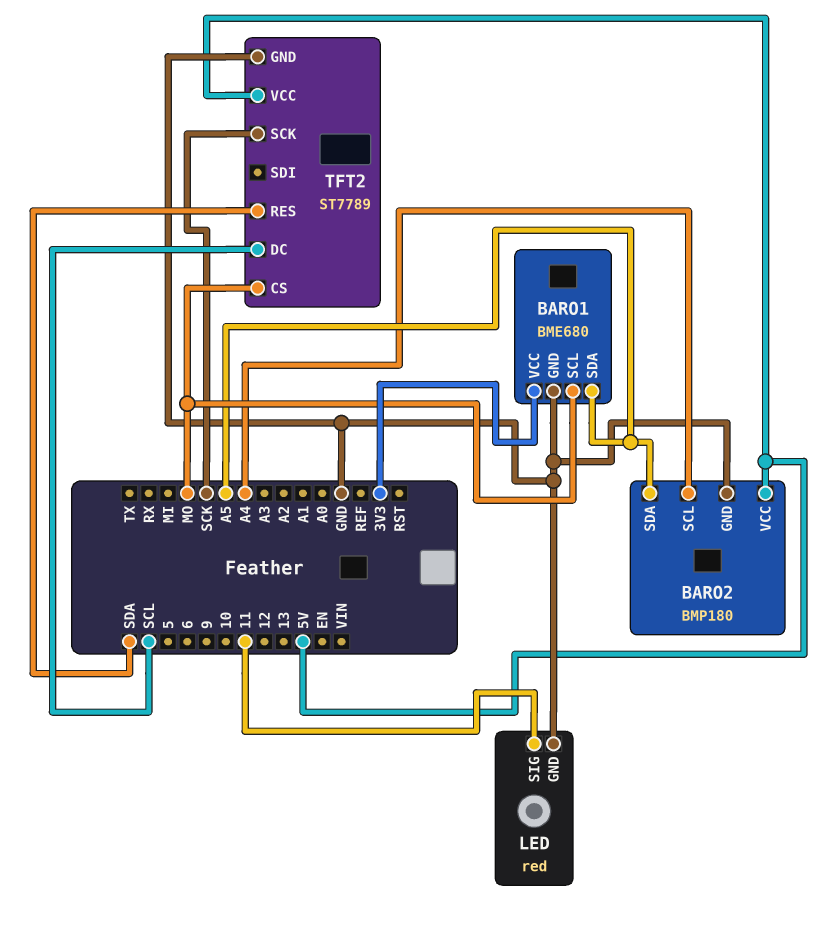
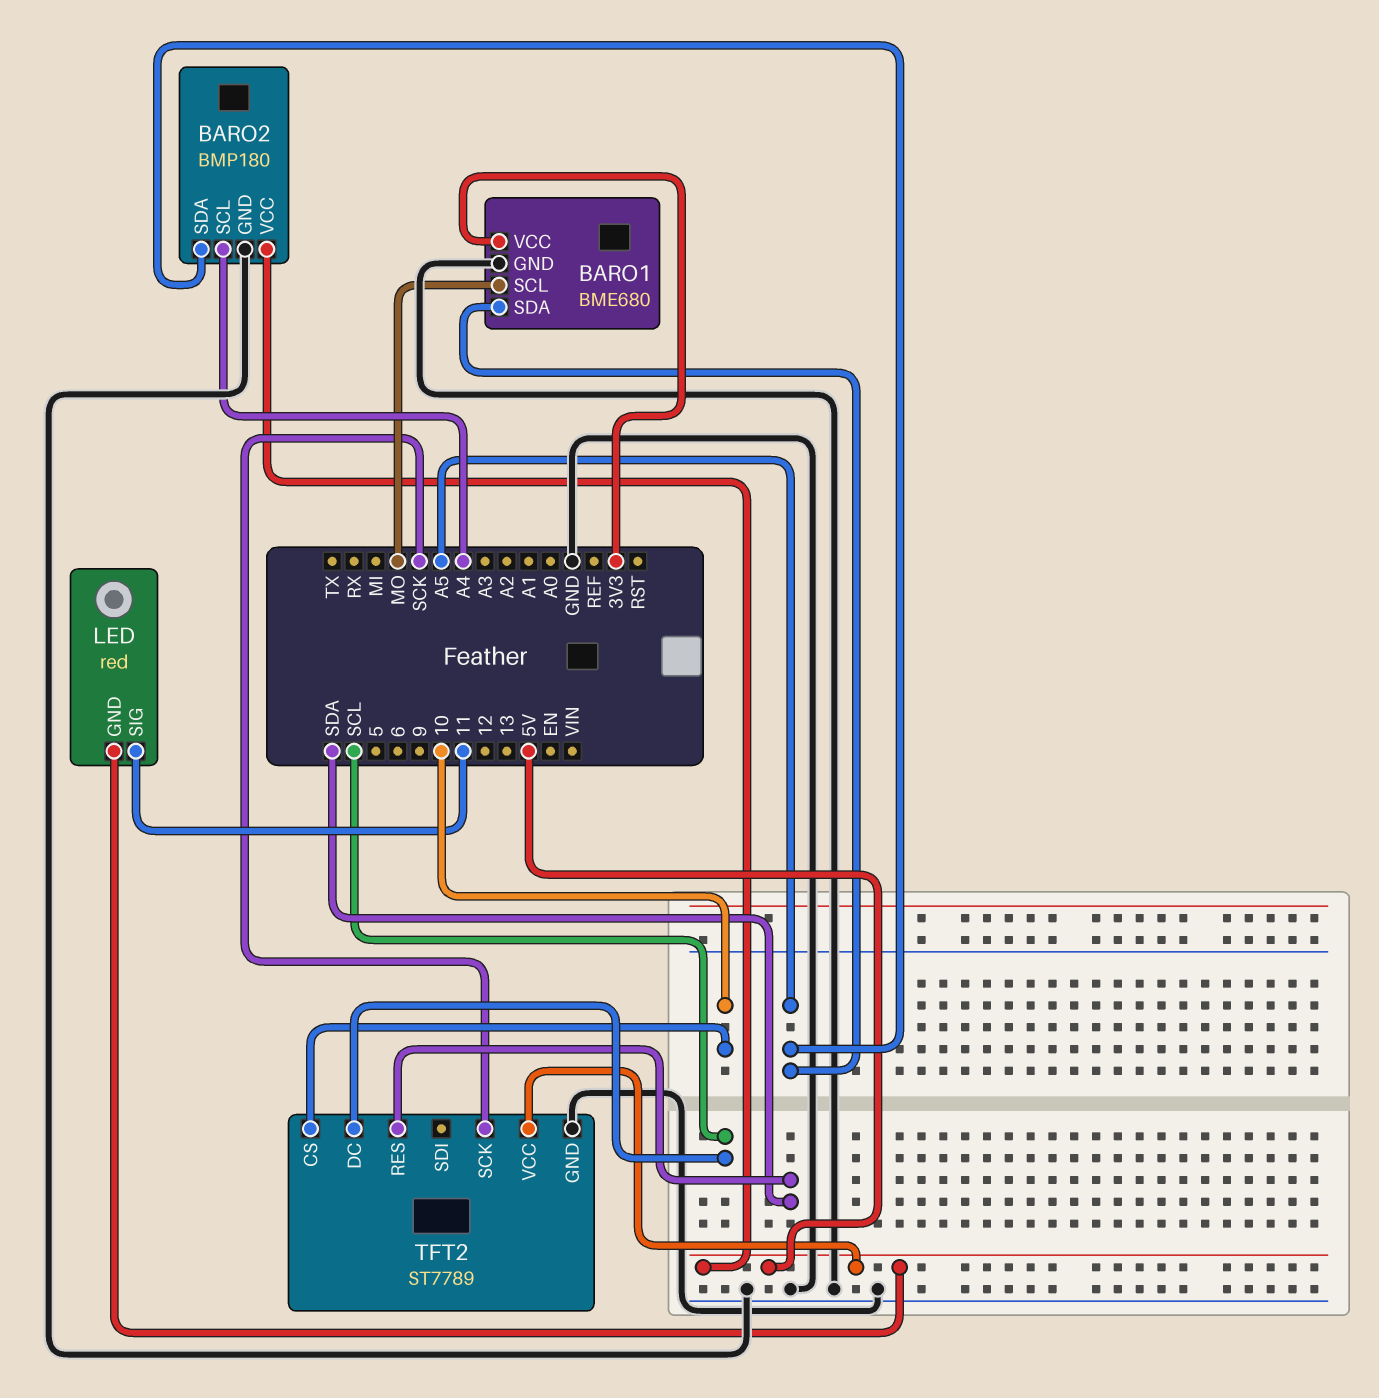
LED pin GND: GND -> 5V
TFT2 pin CS: MO -> 10

